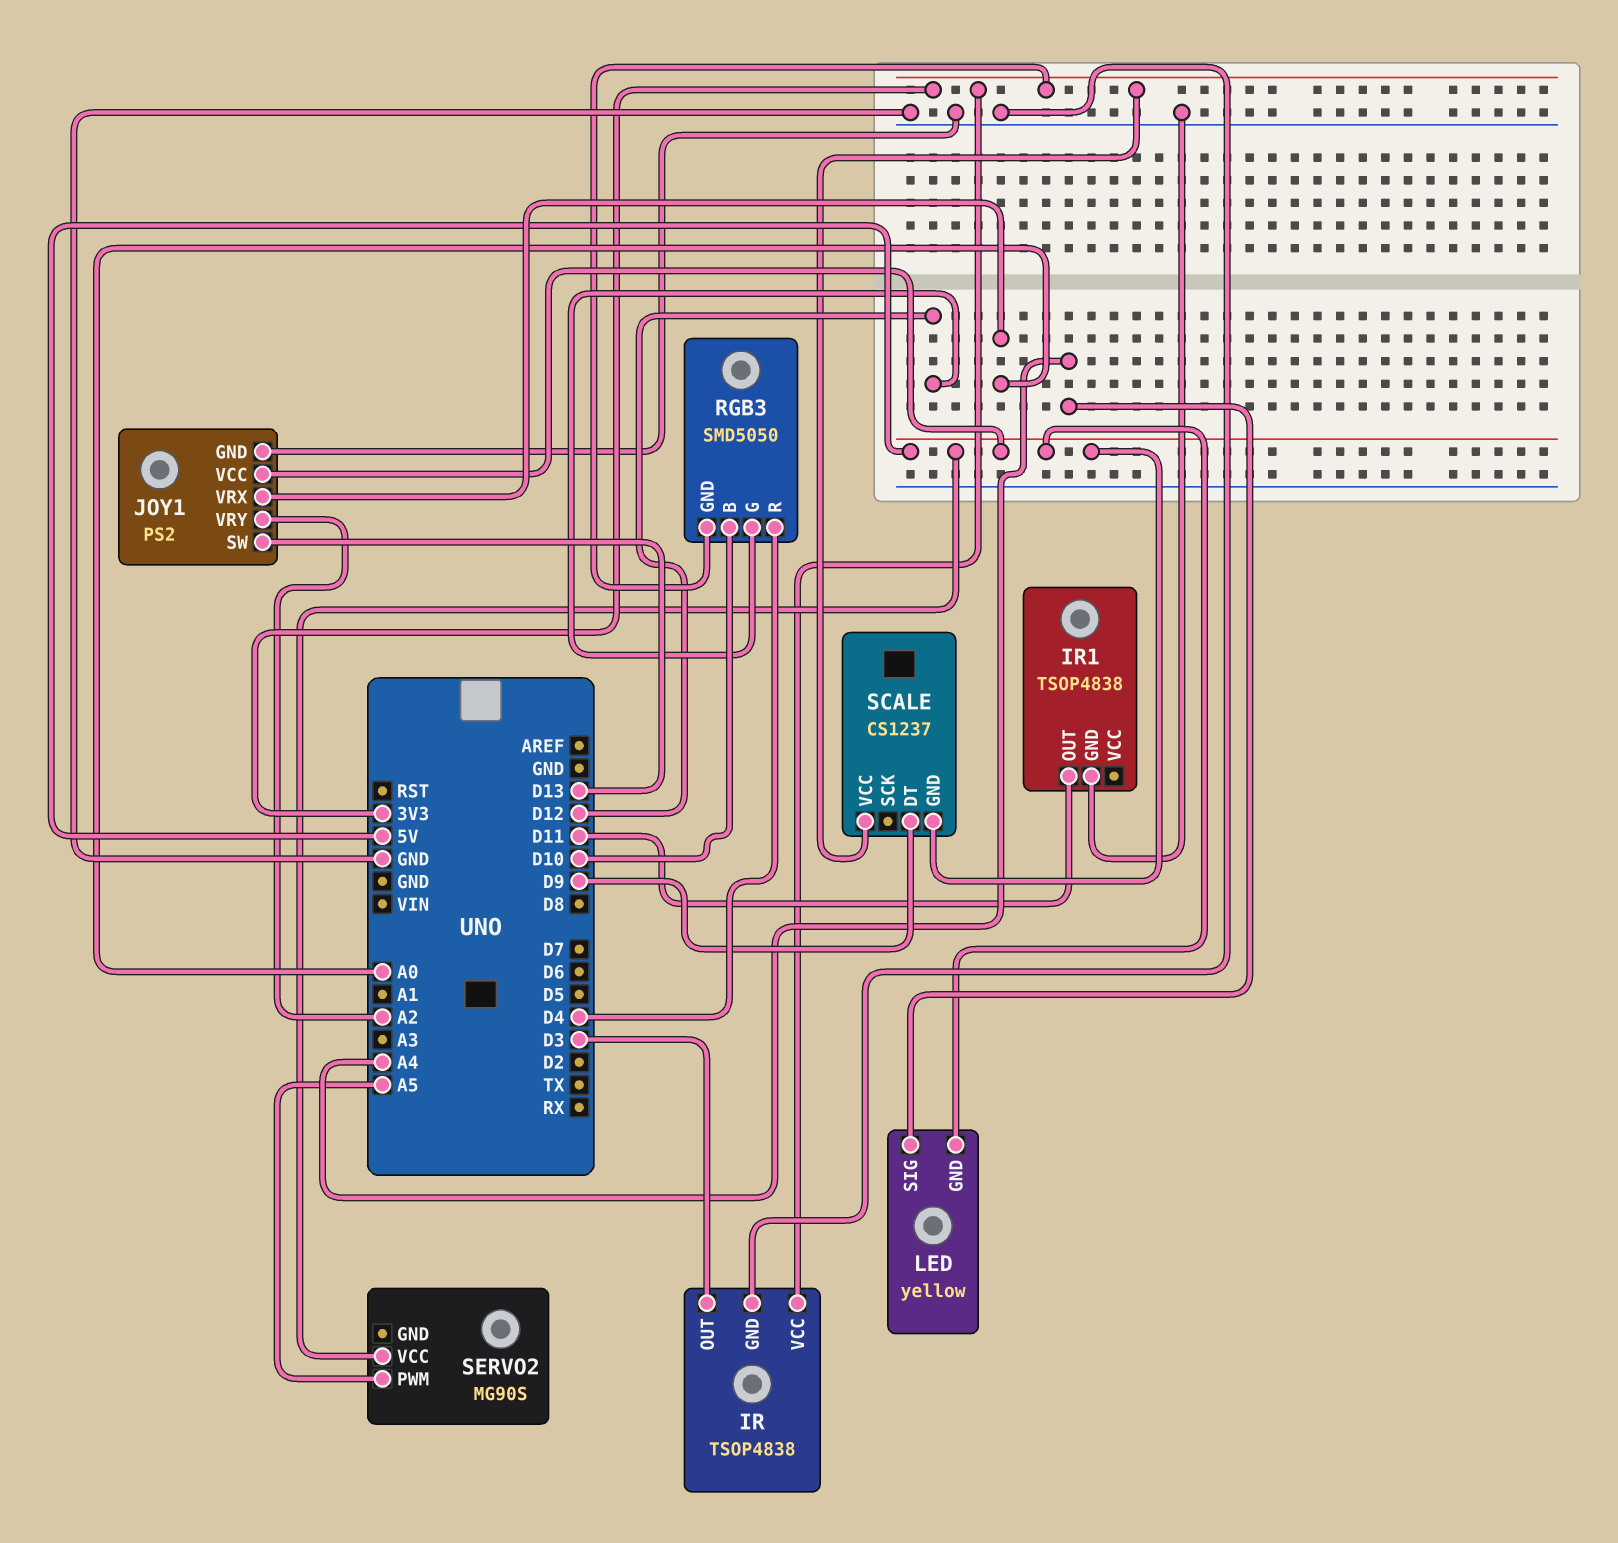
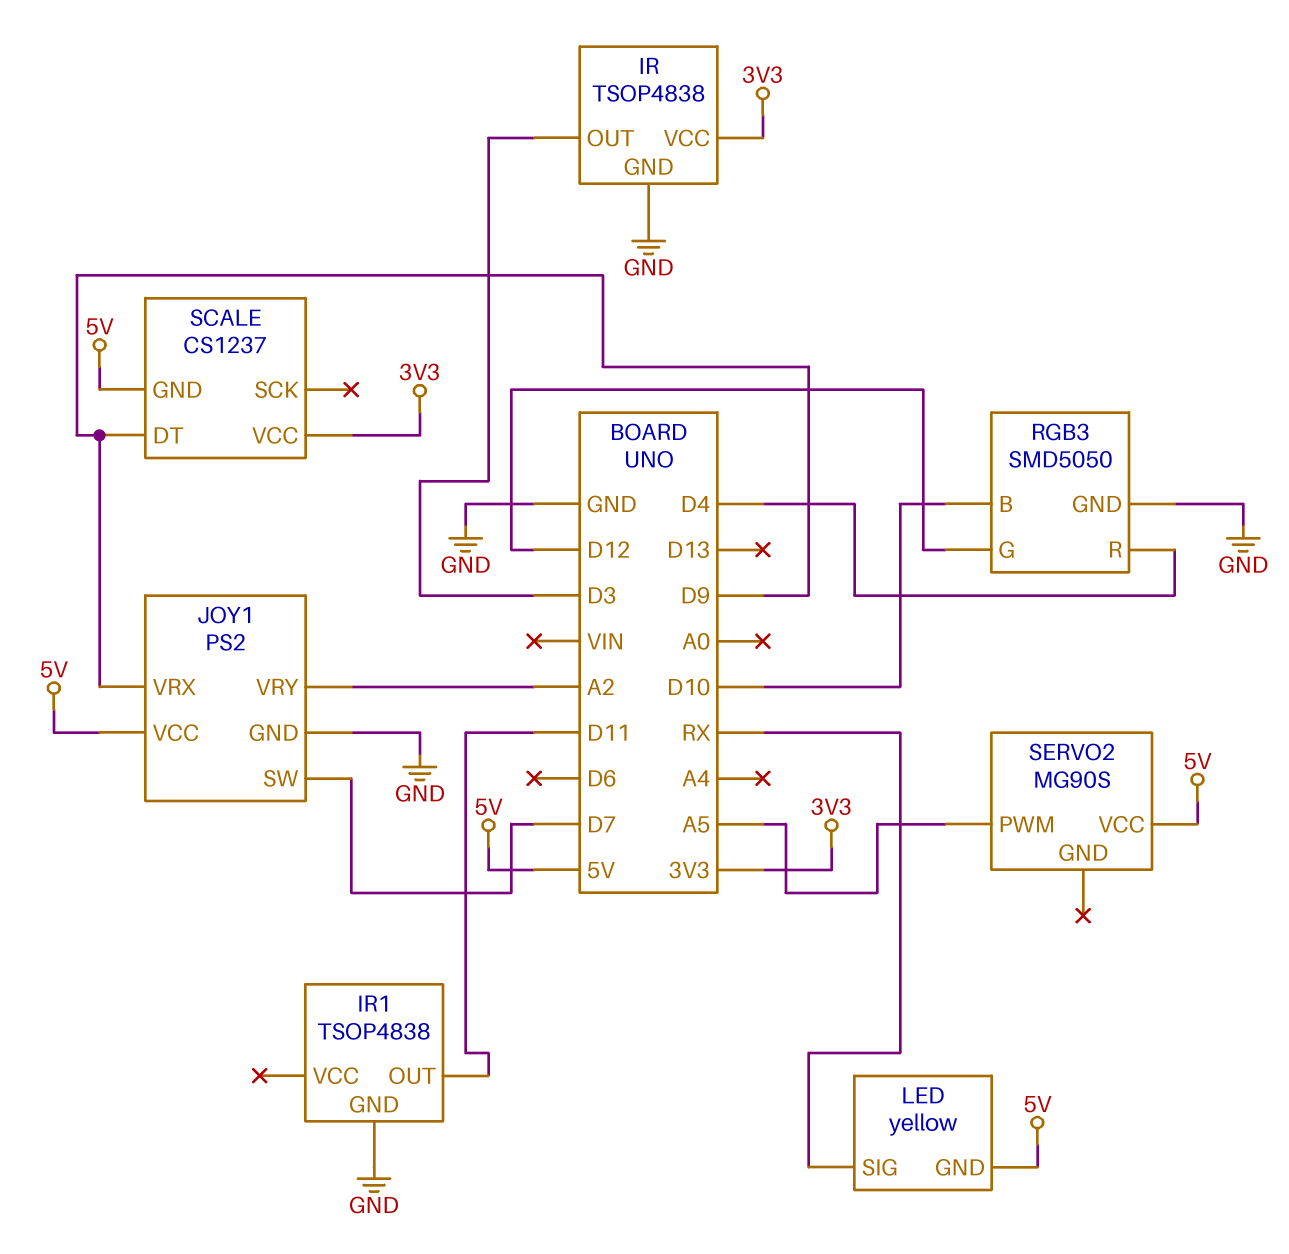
JOY1 pin SW: D13 -> D7
JOY1 pin VRX: A0 -> D9
LED pin SIG: A4 -> RX
RGB3 pin GND: 3V3 -> GND

